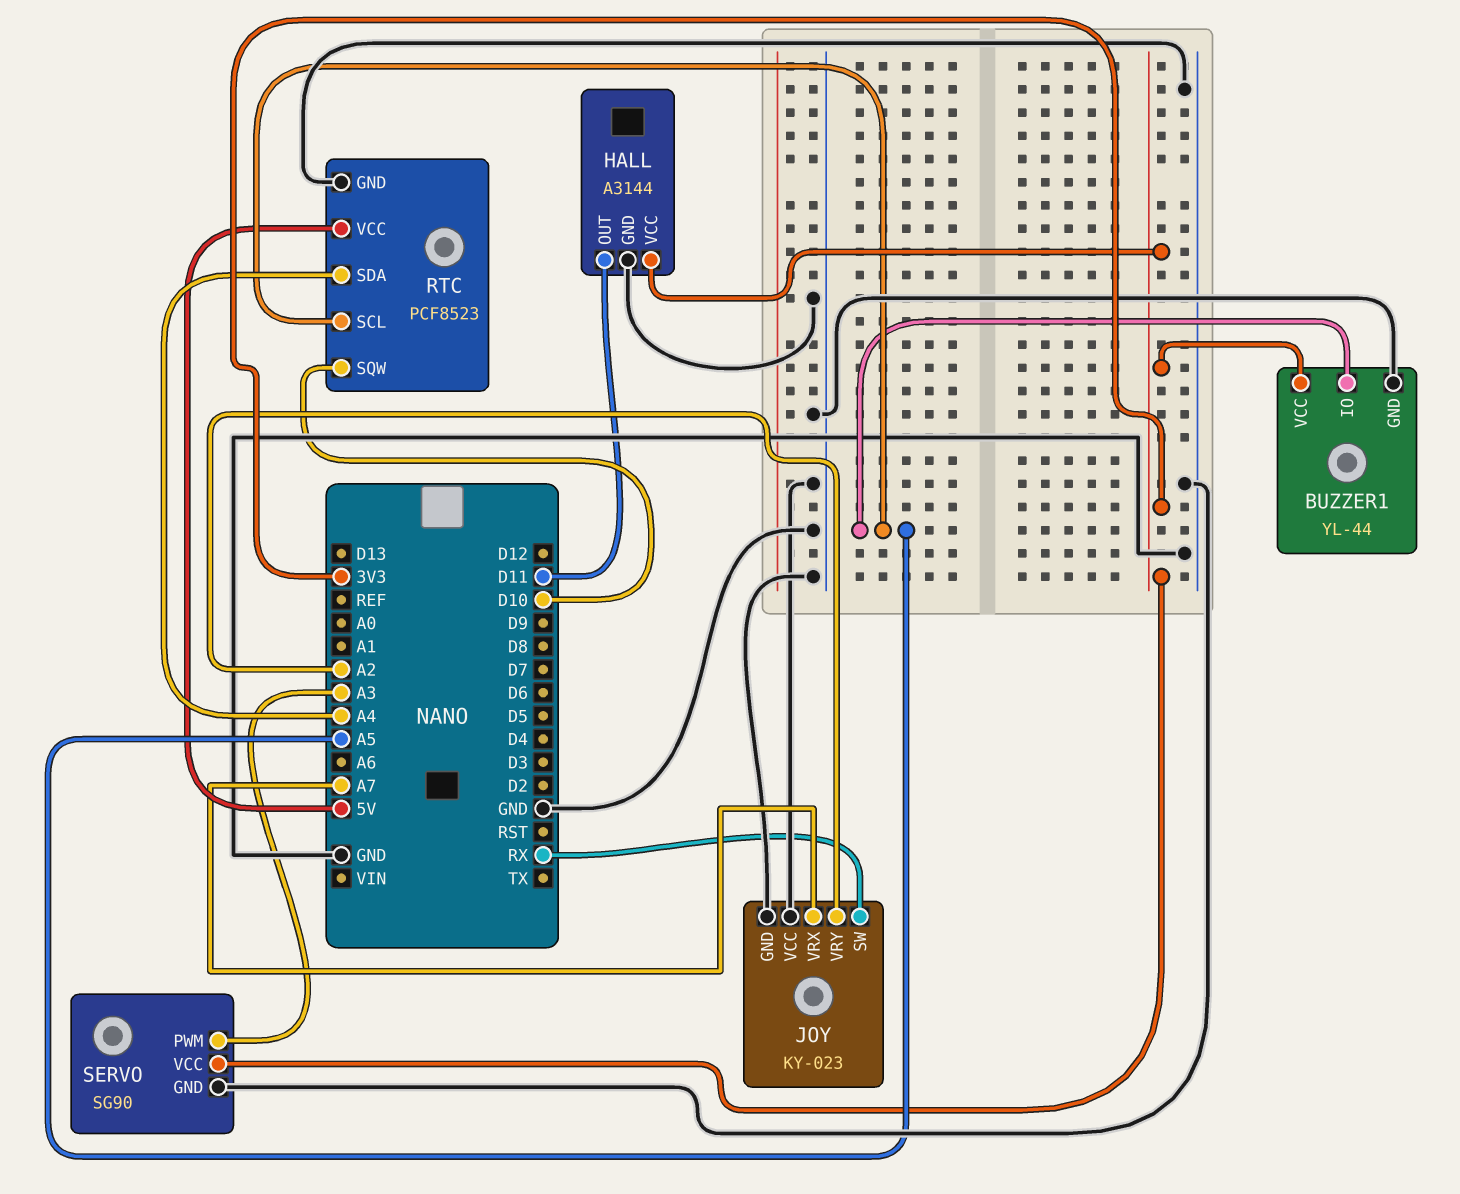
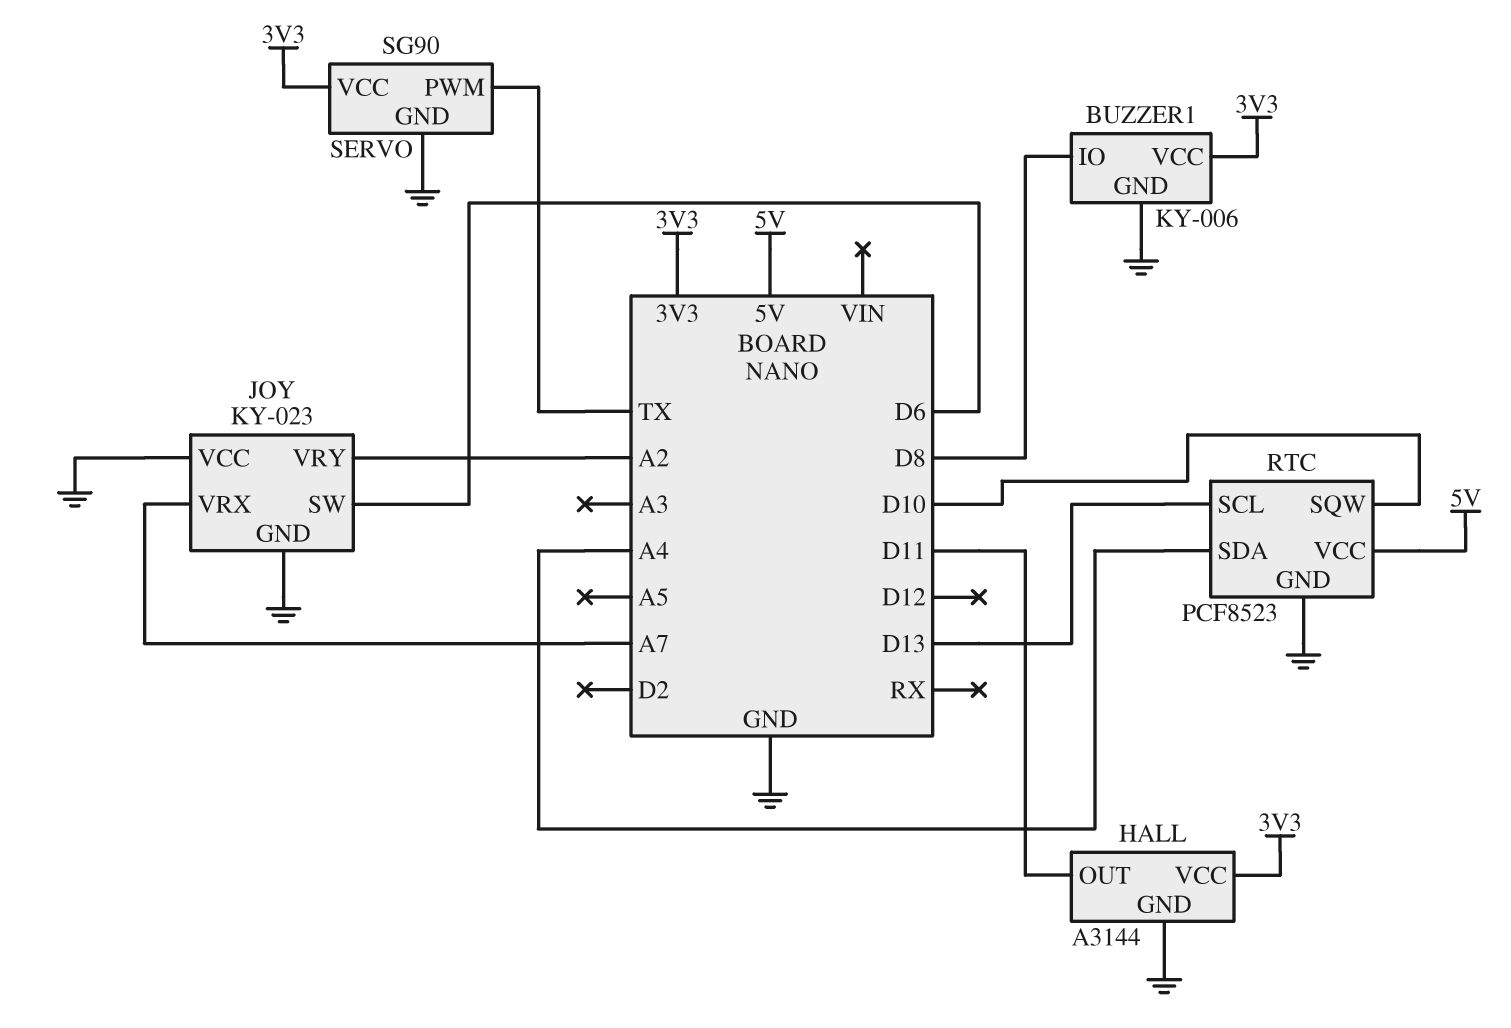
BUZZER1: YL-44 -> KY-006
BUZZER1 pin IO: A5 -> D8
JOY pin SW: RX -> D6
RTC pin SCL: A5 -> D13
SERVO pin PWM: A3 -> TX

